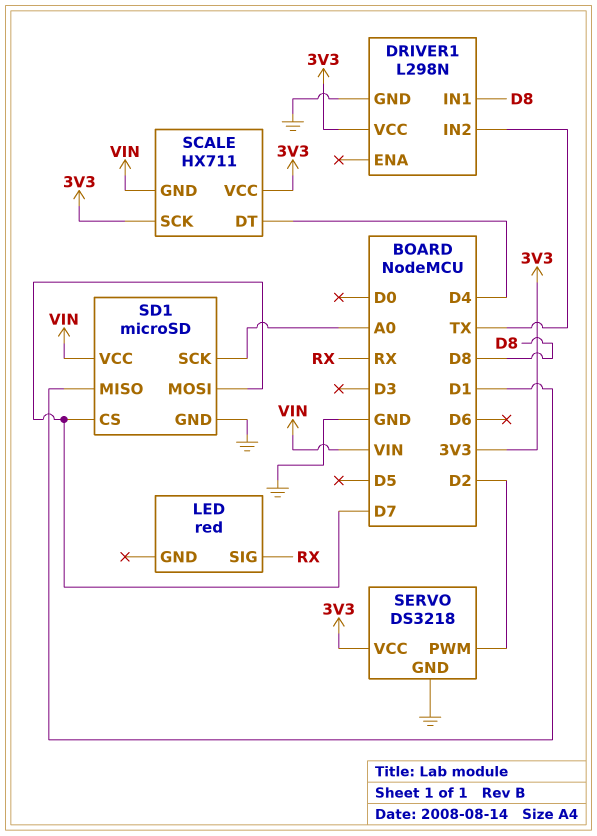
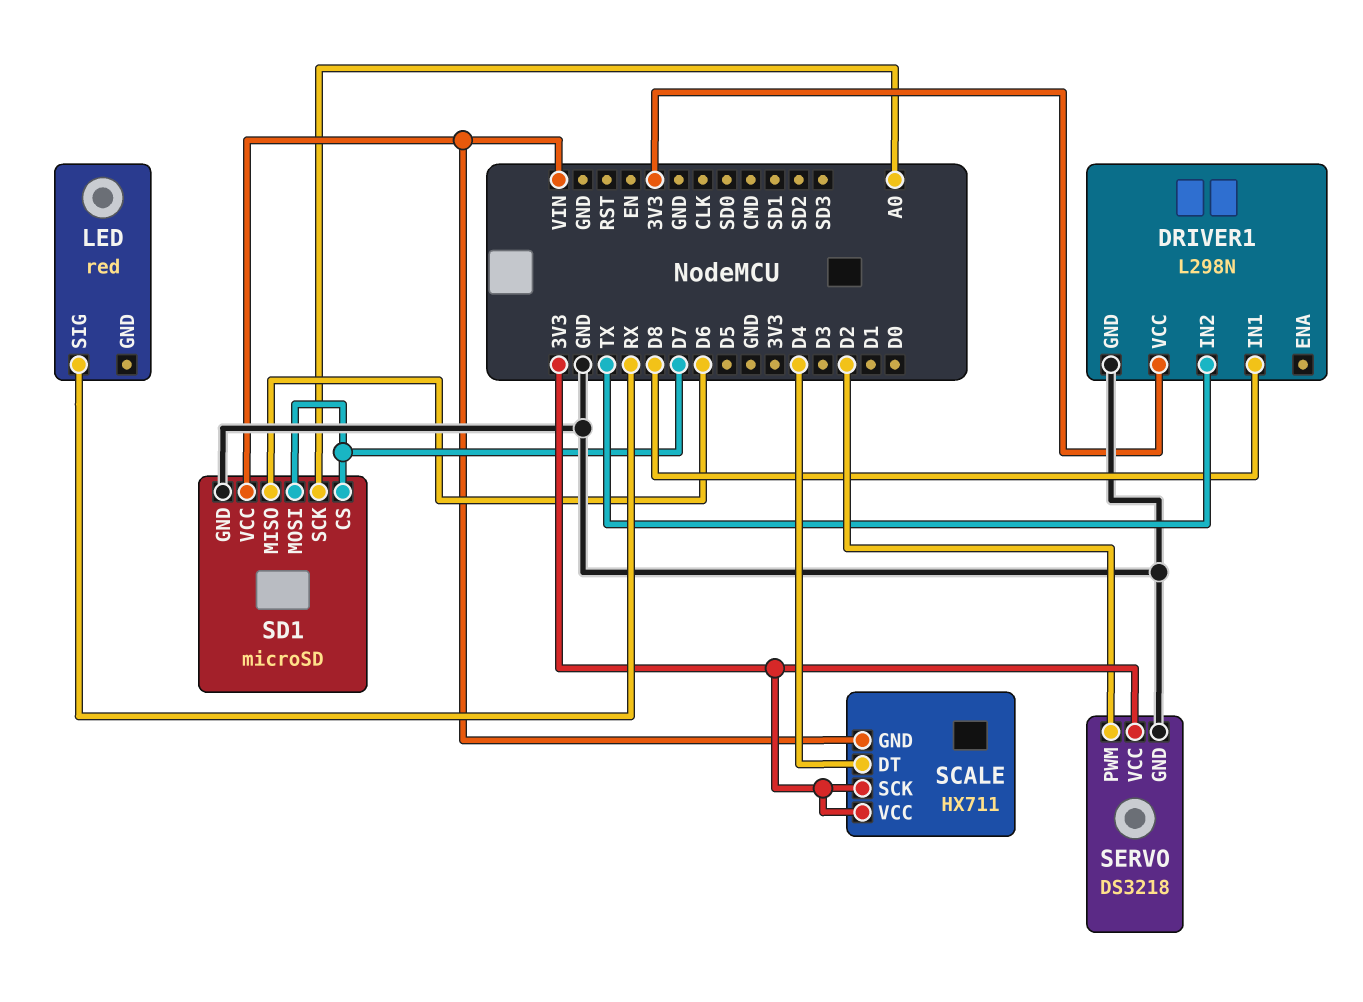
SD1 pin MISO: D1 -> D6

